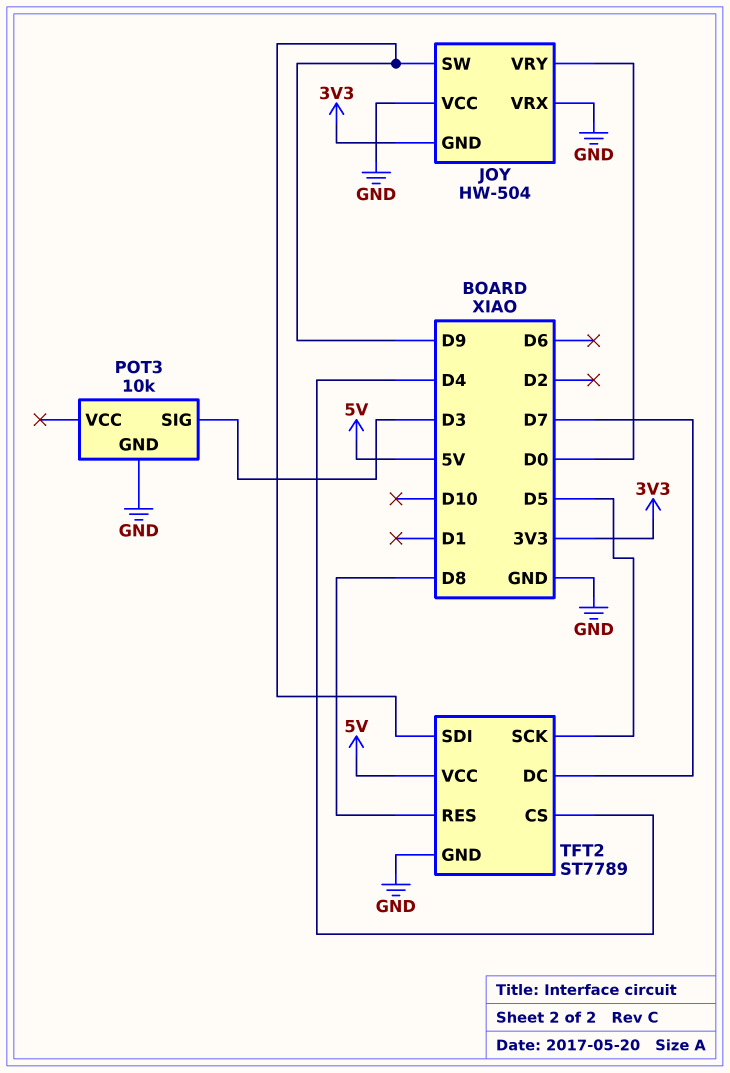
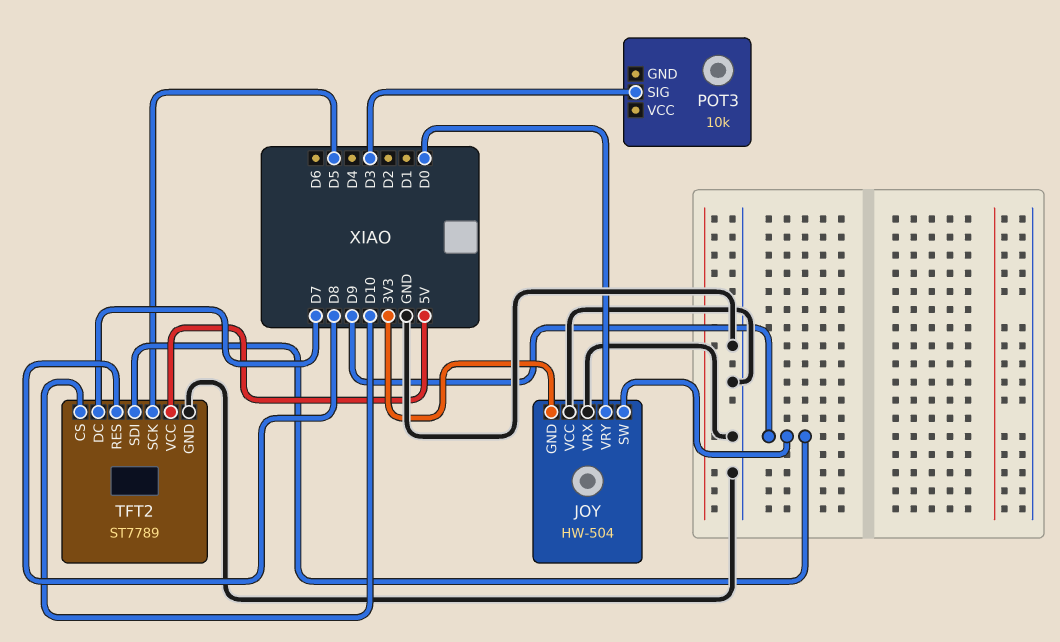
POT3 pin GND: GND -> none
TFT2 pin CS: D4 -> D10

